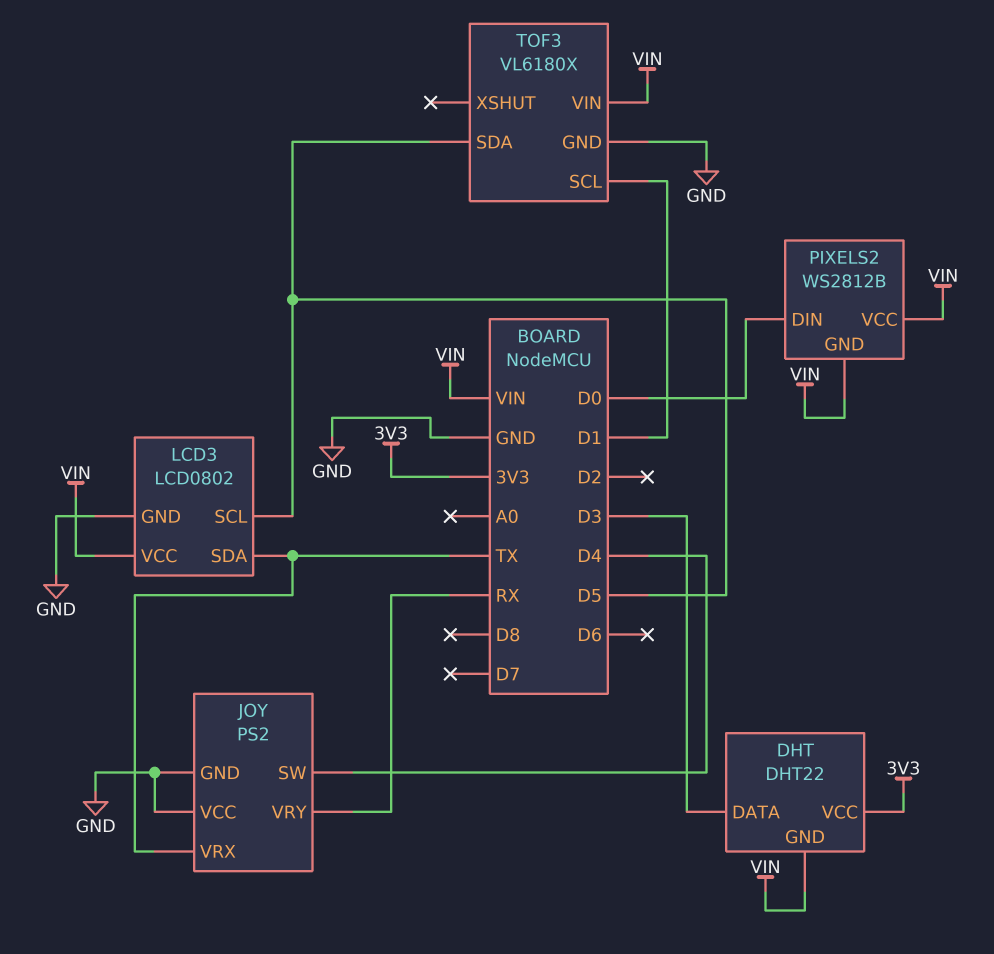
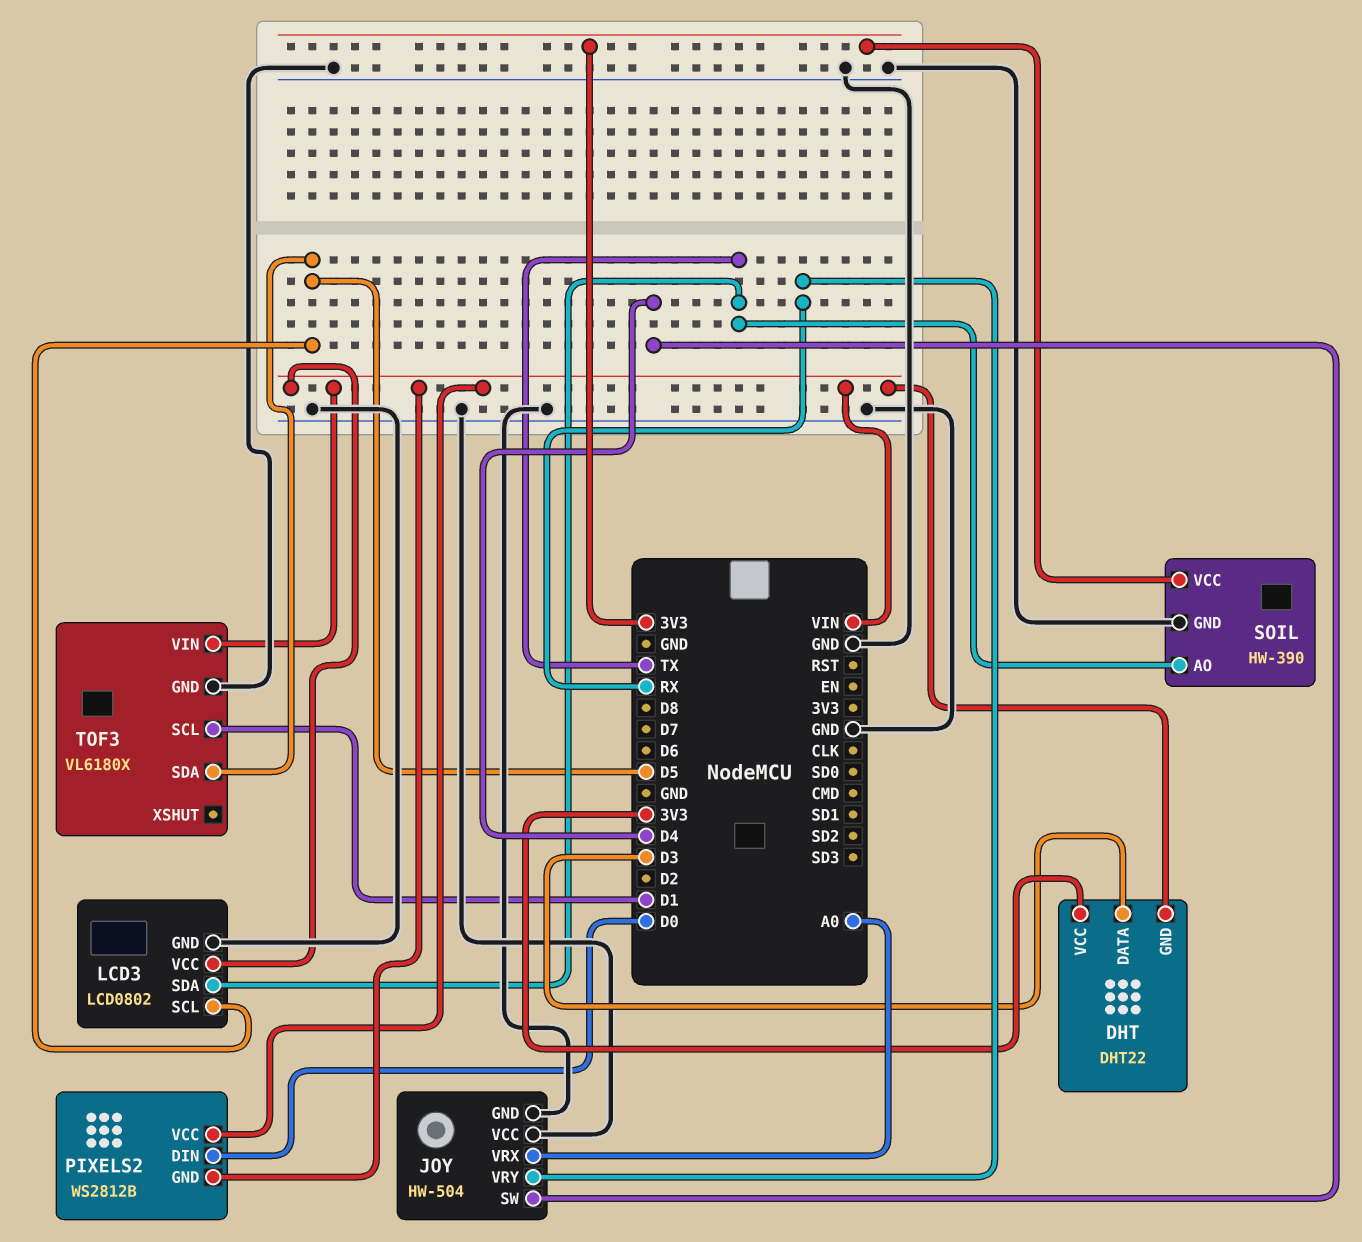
JOY: PS2 -> HW-504
JOY pin VRX: TX -> A0
SOIL: none -> HW-390
SOIL pin AO: none -> TX
SOIL pin GND: none -> GND
SOIL pin VCC: none -> 3V3

